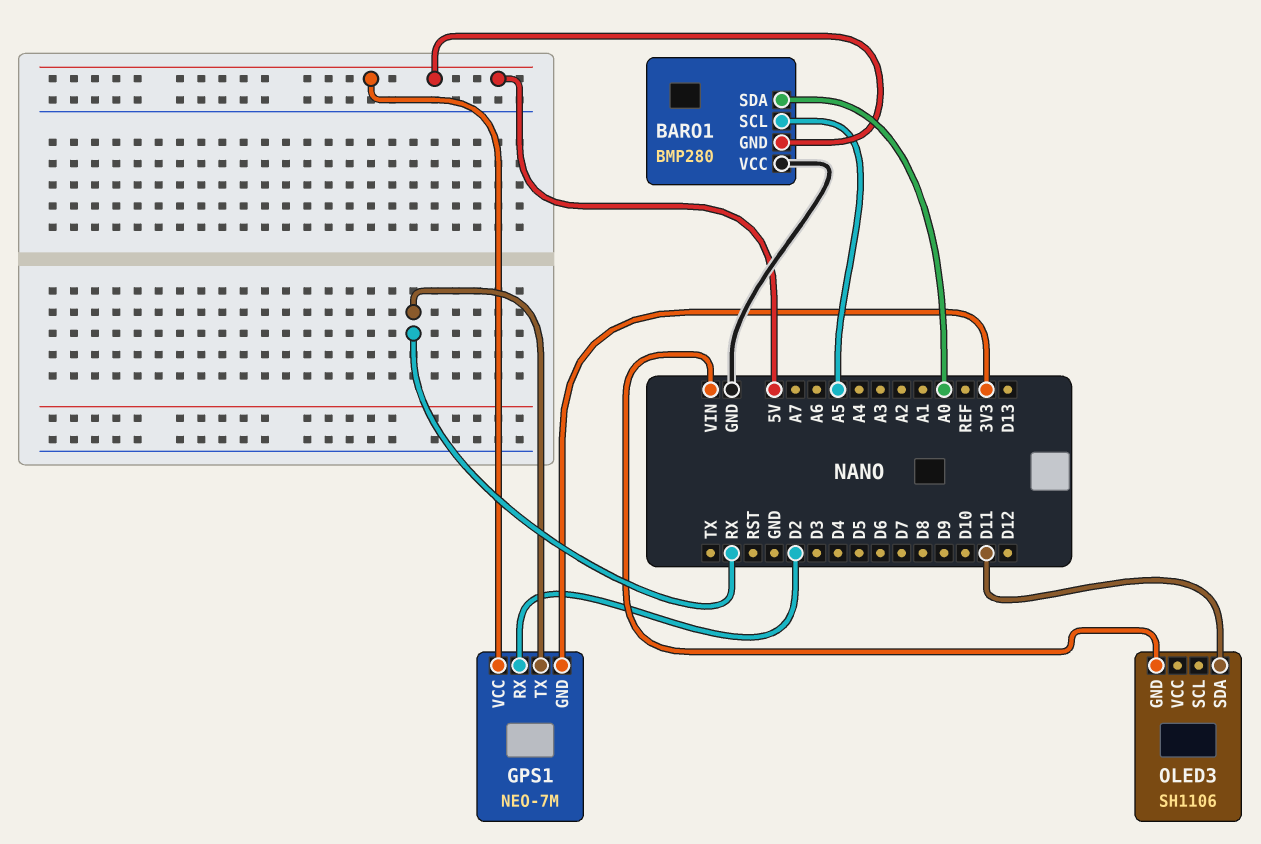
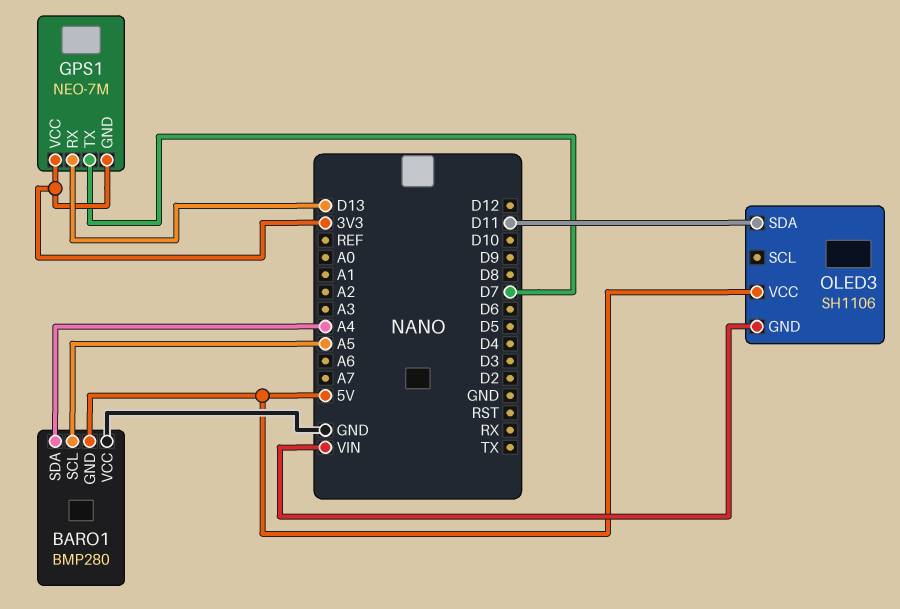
BARO1 pin SDA: A0 -> A4
GPS1 pin RX: D2 -> D13
GPS1 pin TX: RX -> D7
GPS1 pin VCC: 5V -> 3V3
OLED3 pin VCC: none -> 5V

